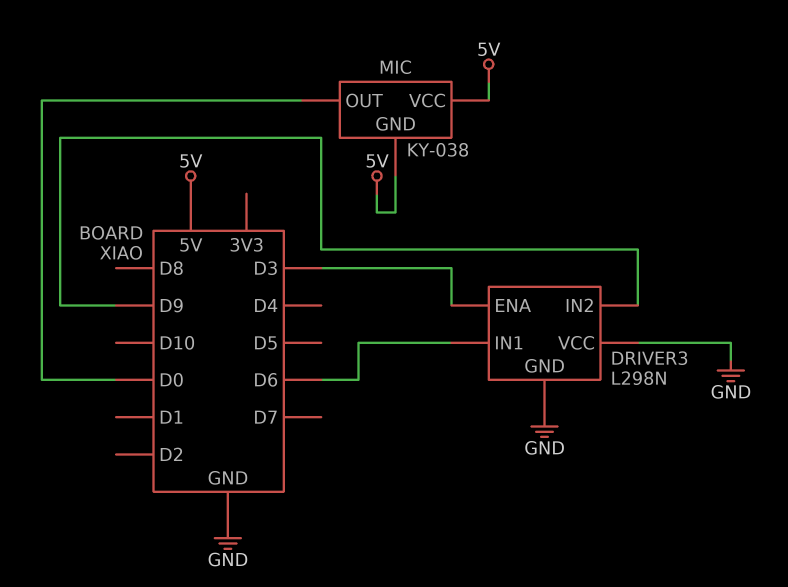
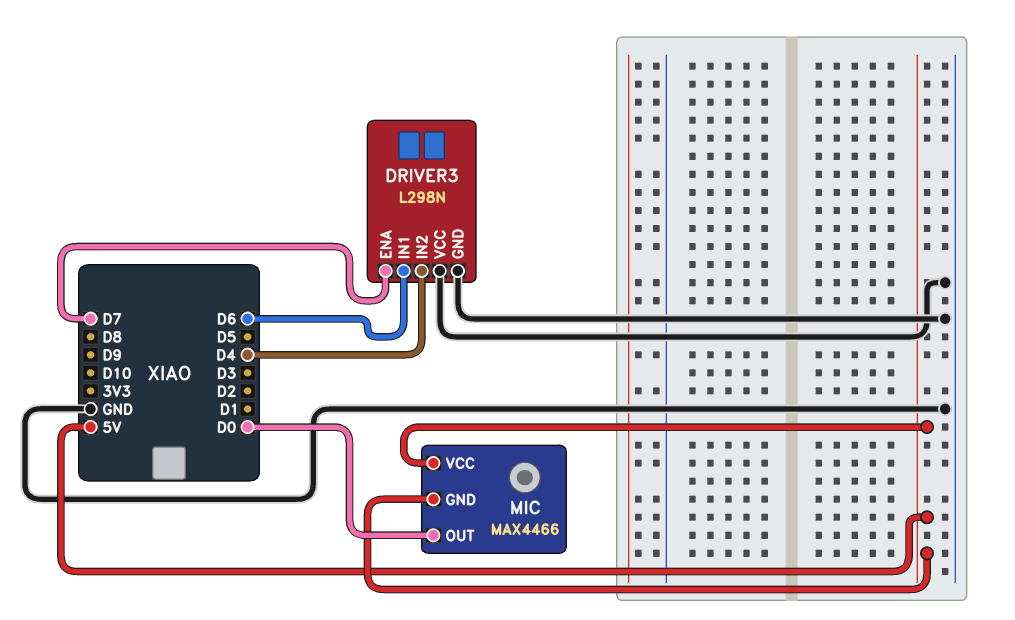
DRIVER3 pin ENA: D3 -> D7
DRIVER3 pin IN2: D9 -> D4
MIC: KY-038 -> MAX4466

